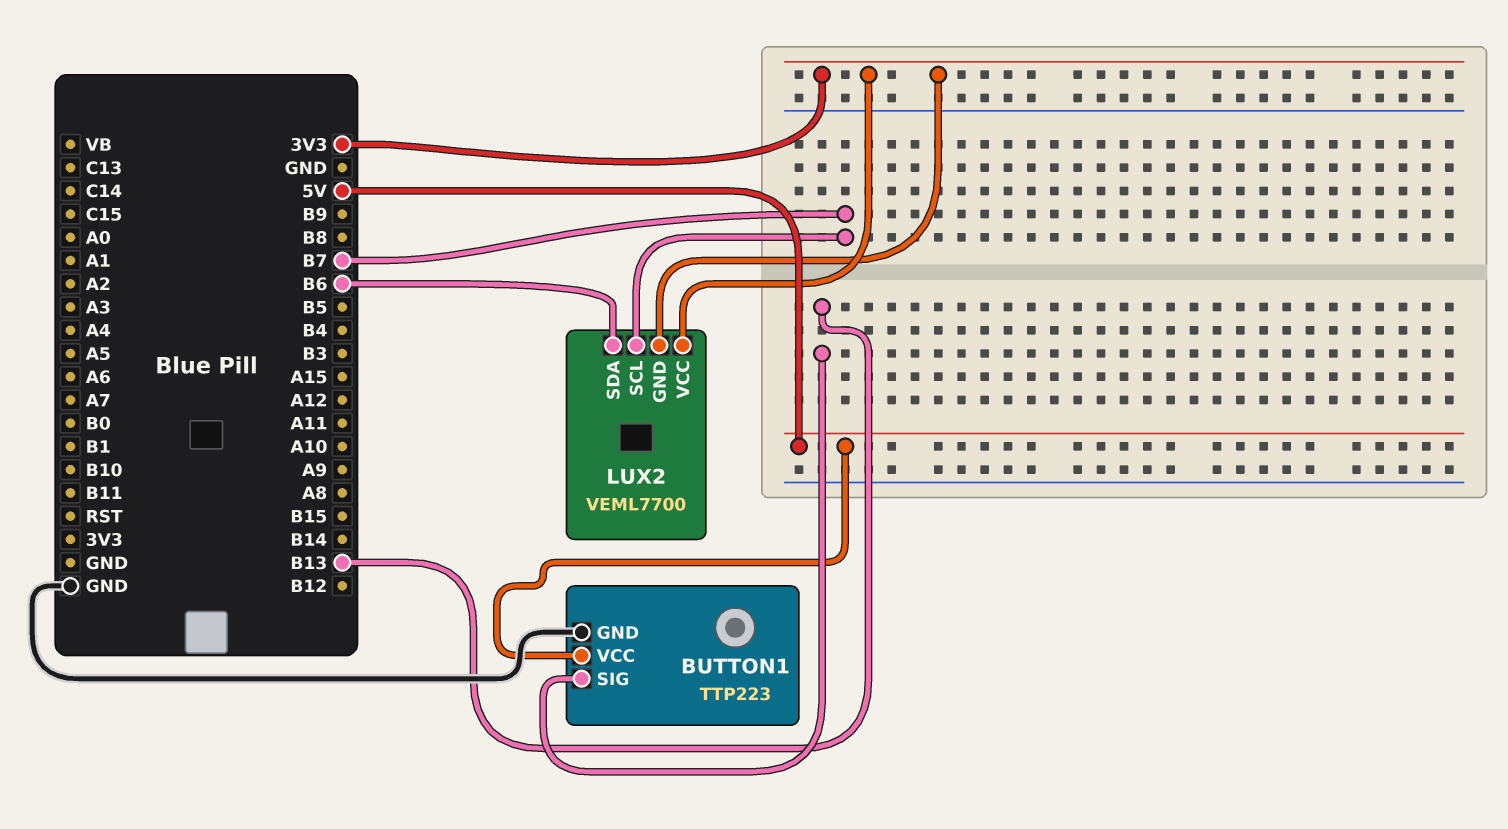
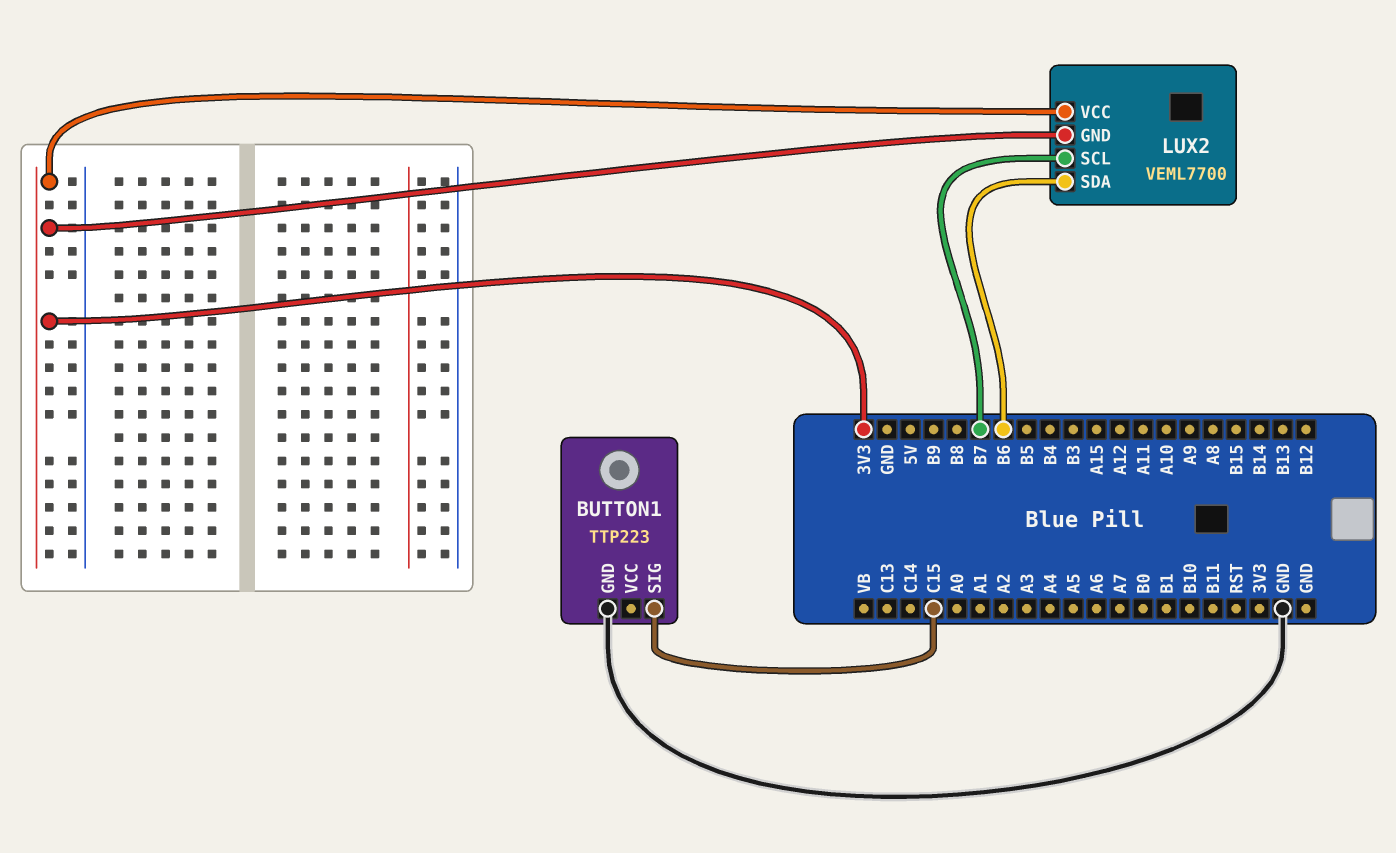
BUTTON1 pin SIG: B13 -> C15
BUTTON1 pin VCC: 5V -> none

